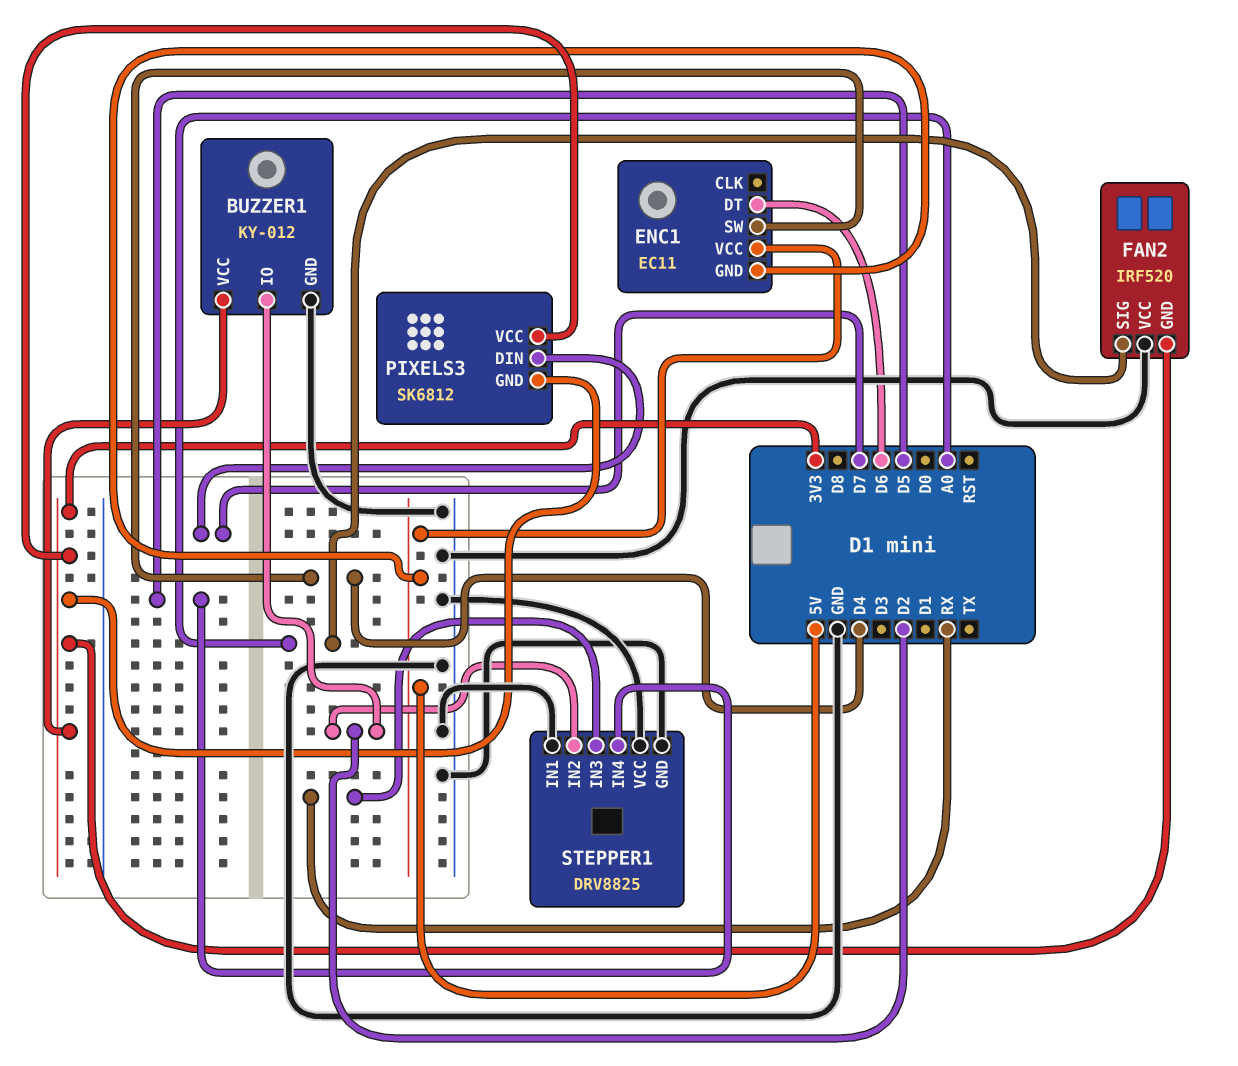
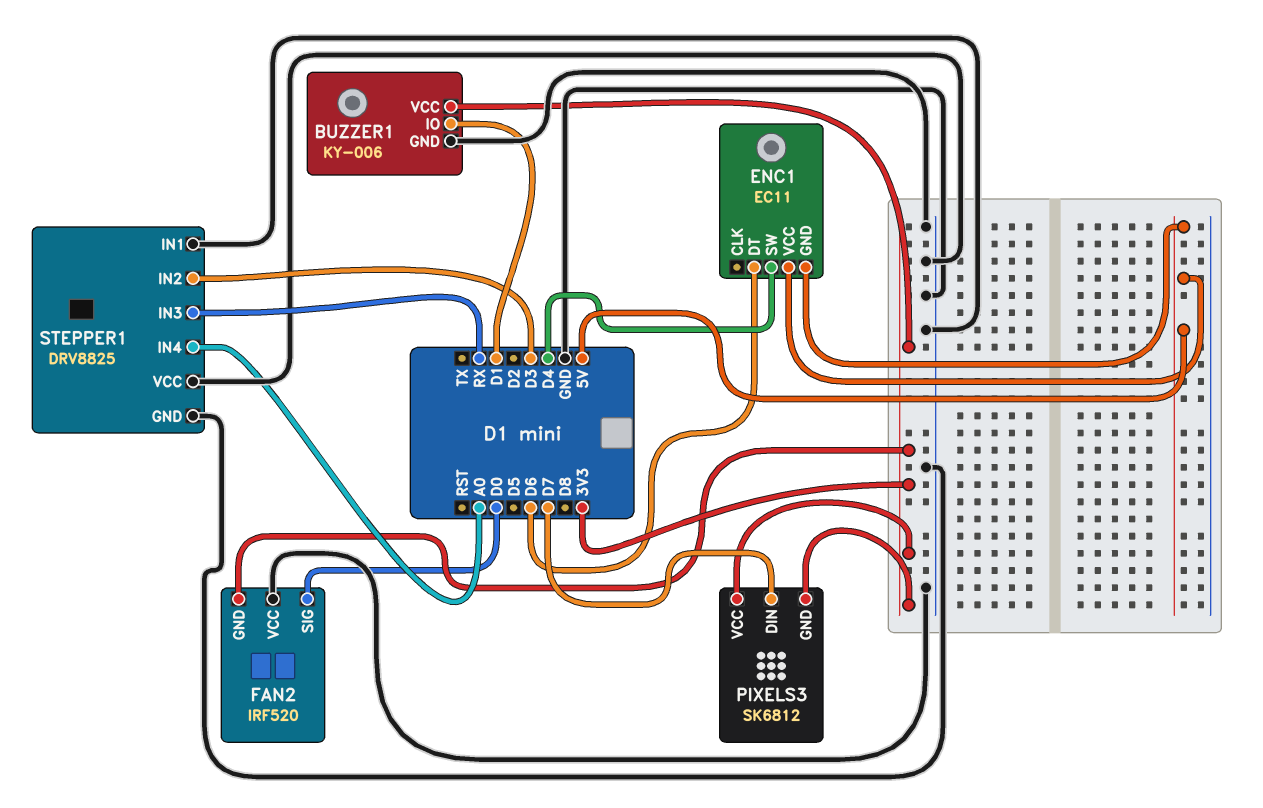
BUZZER1: KY-012 -> KY-006
BUZZER1 pin IO: D2 -> D1
FAN2 pin SIG: A0 -> D0
STEPPER1 pin IN2: D2 -> D3
STEPPER1 pin IN4: D5 -> A0

